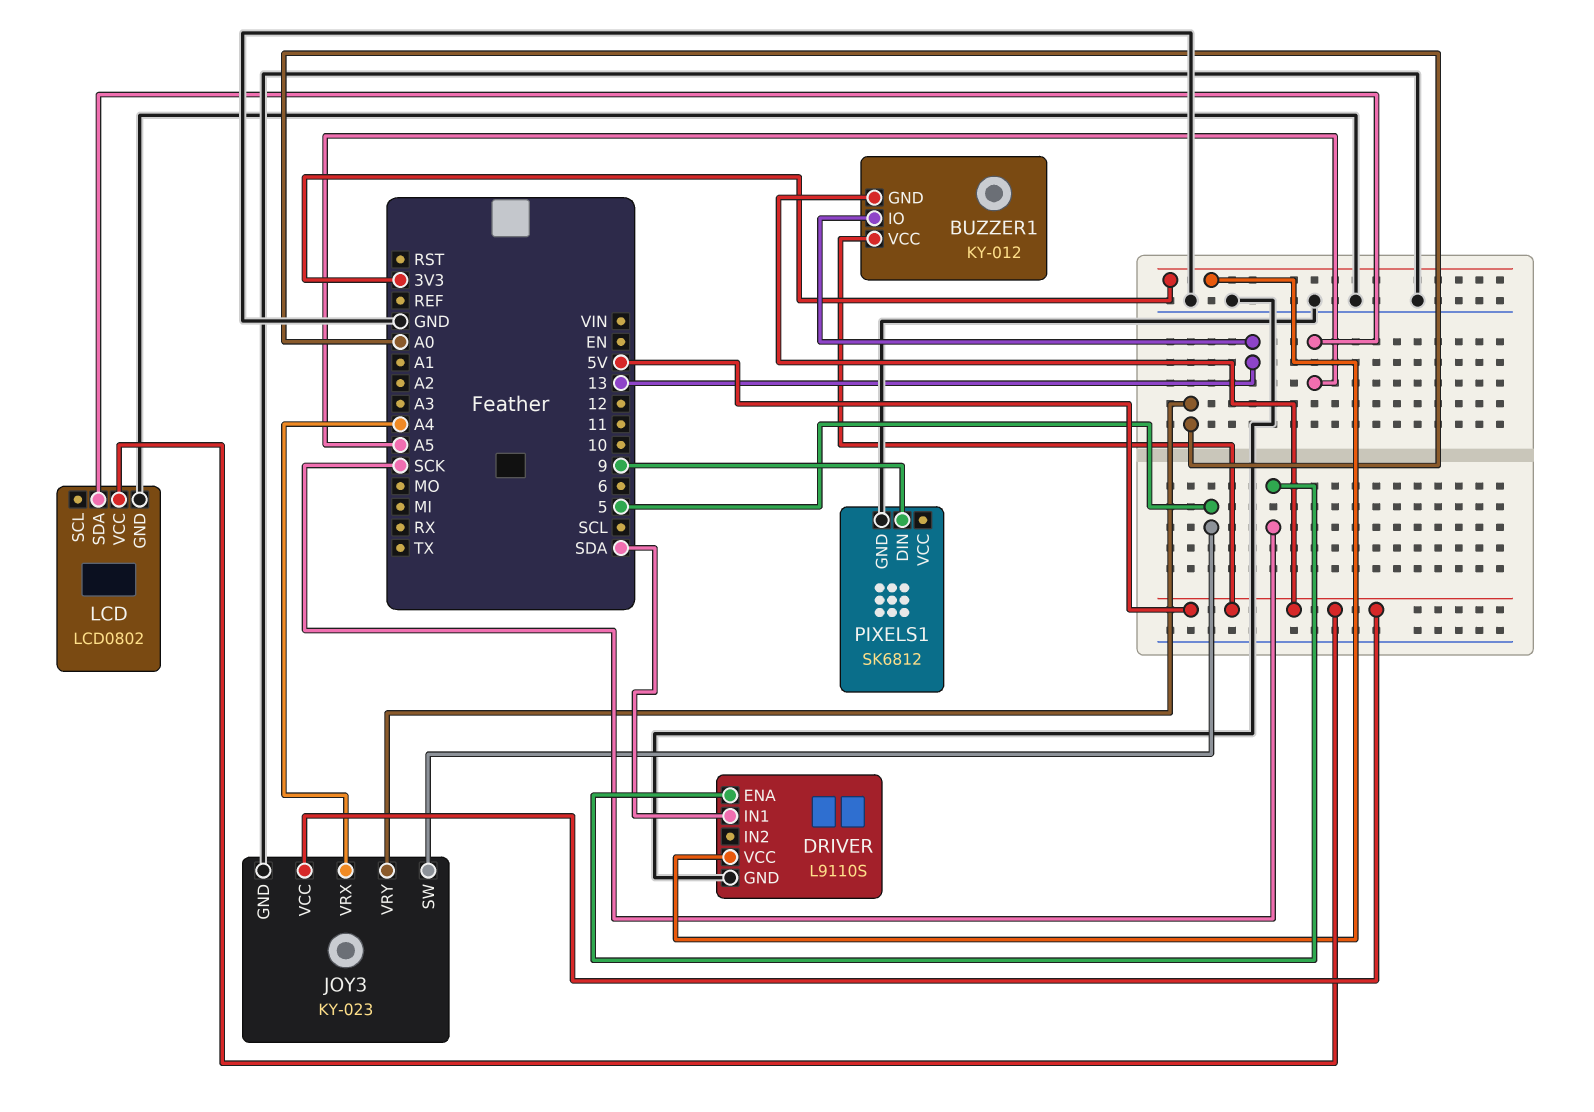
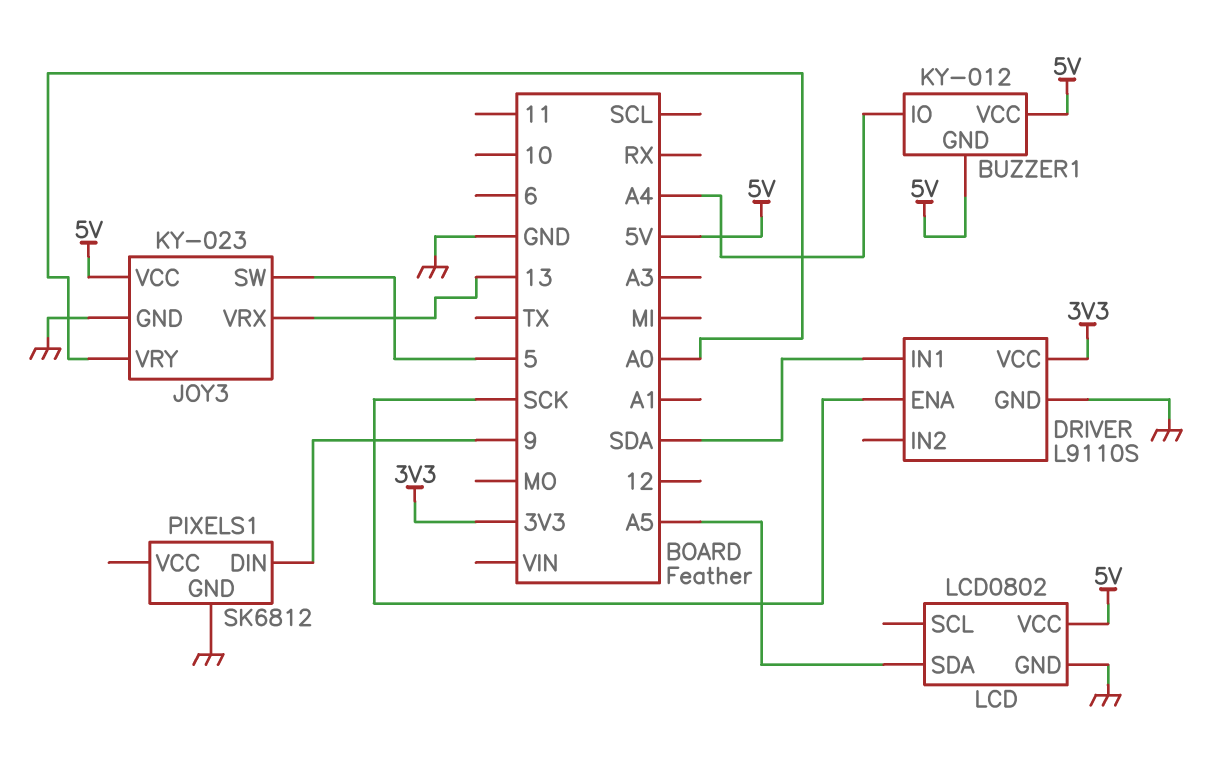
BUZZER1 pin IO: 13 -> A4
JOY3 pin VRX: A4 -> 13

